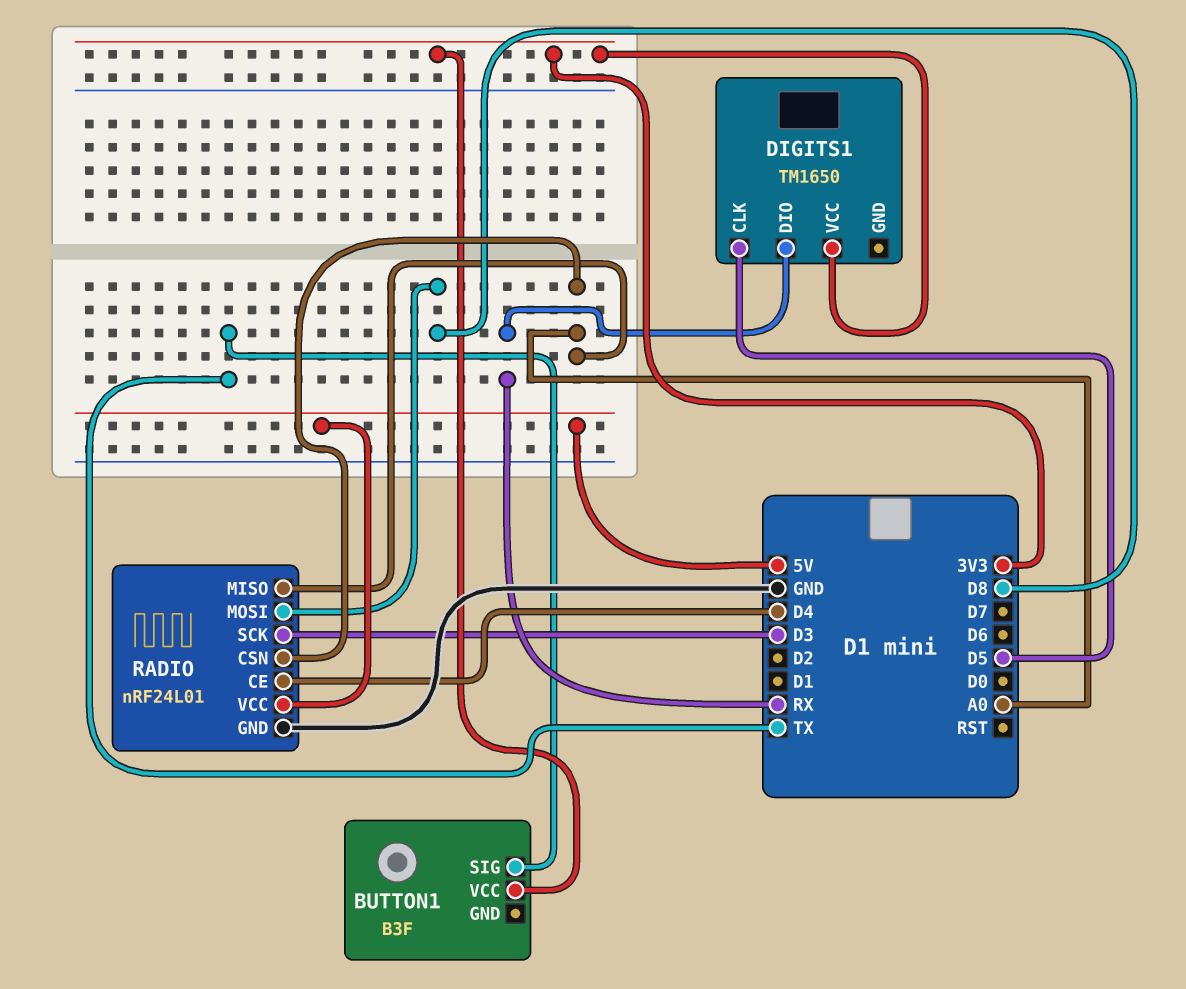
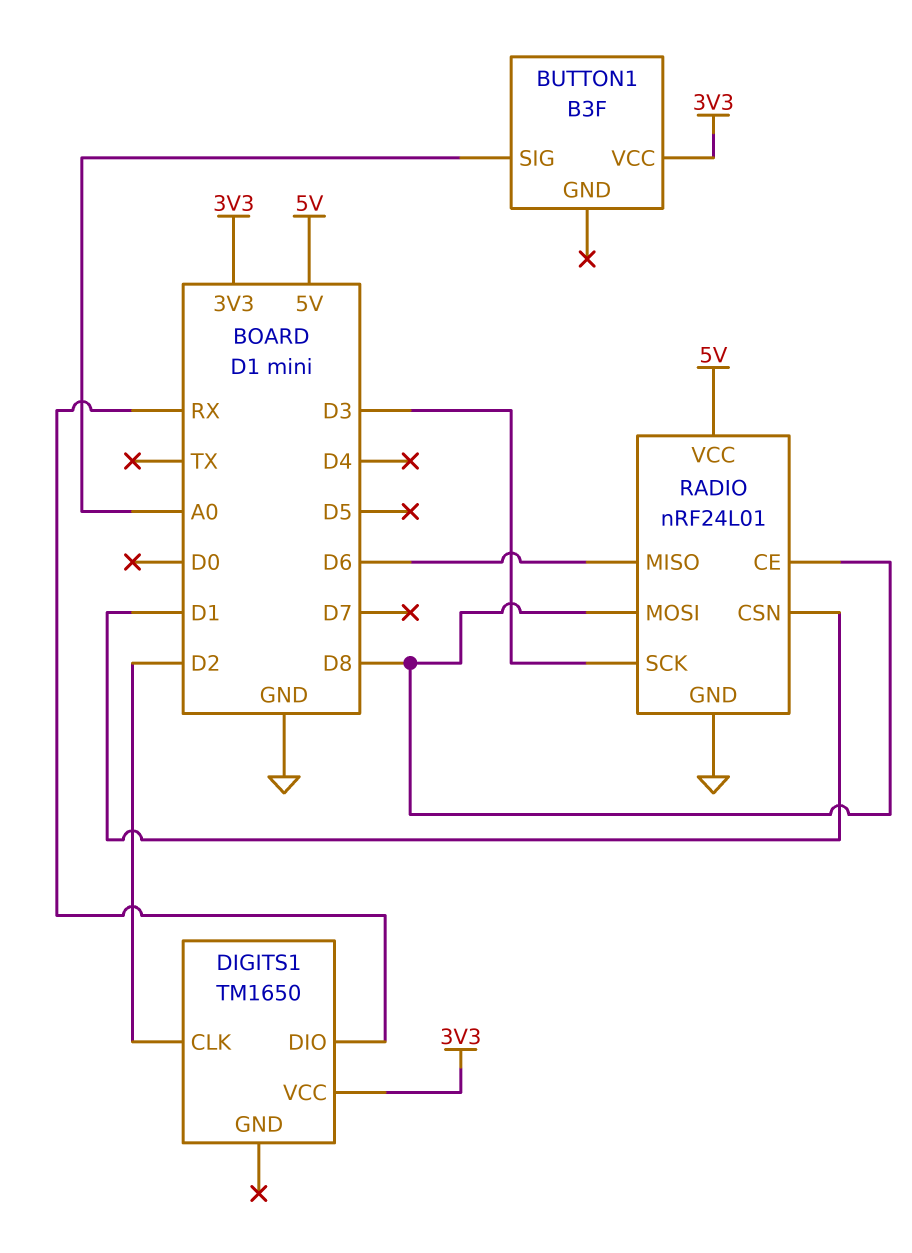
BUTTON1 pin SIG: TX -> A0
DIGITS1 pin CLK: D5 -> D2
RADIO pin CE: D4 -> D8
RADIO pin CSN: A0 -> D1
RADIO pin MISO: A0 -> D6

